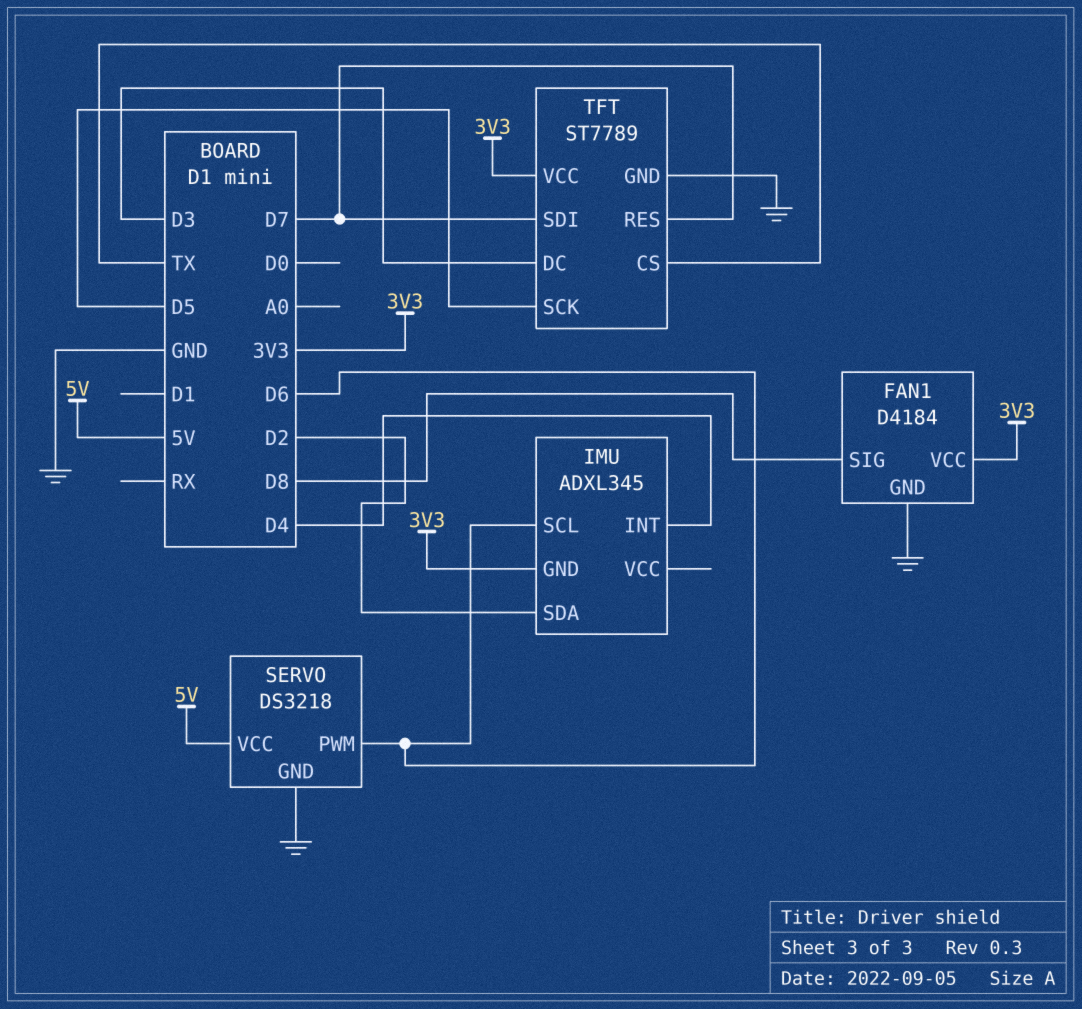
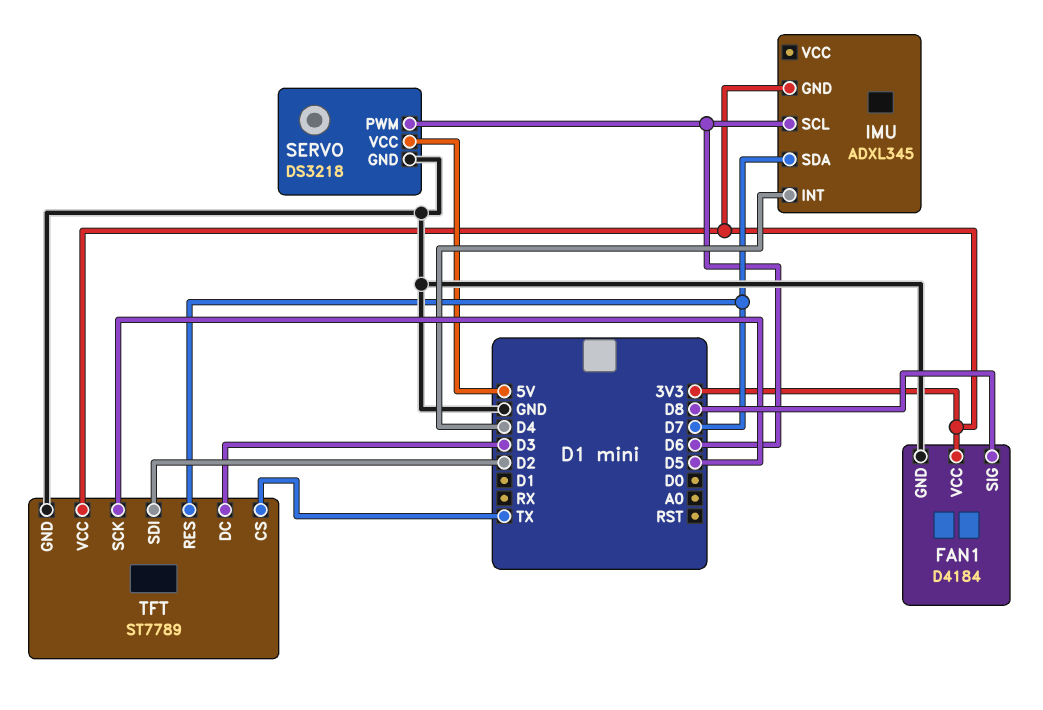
IMU pin SDA: D2 -> D7
TFT pin SDI: D7 -> D2

